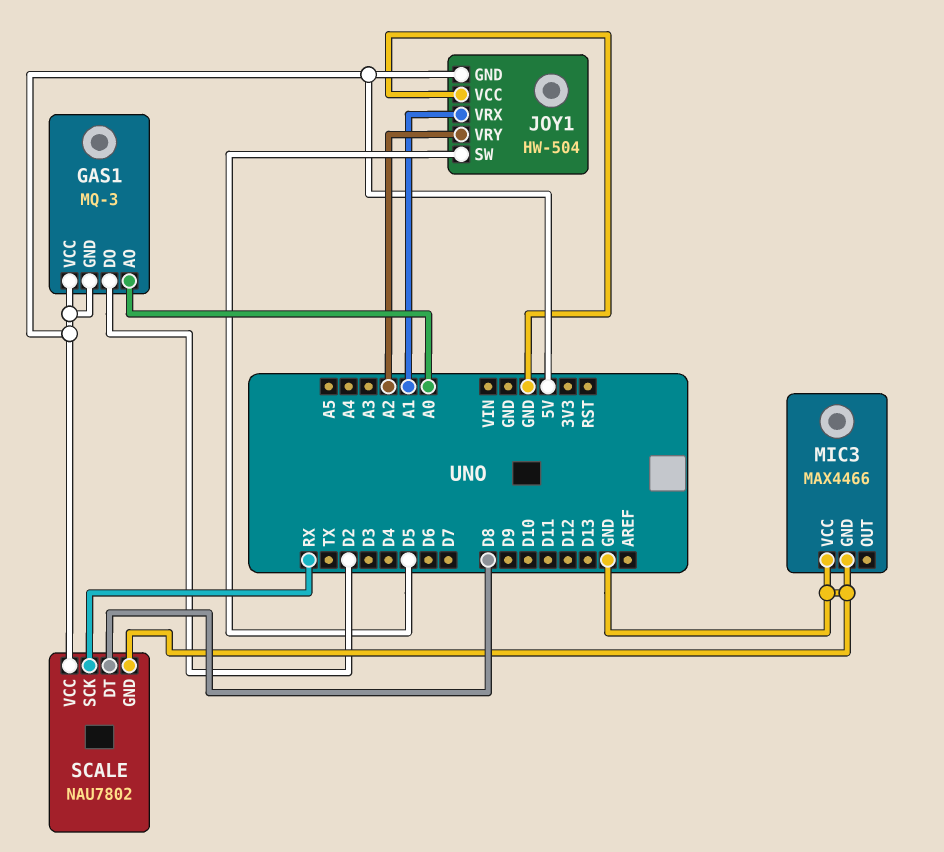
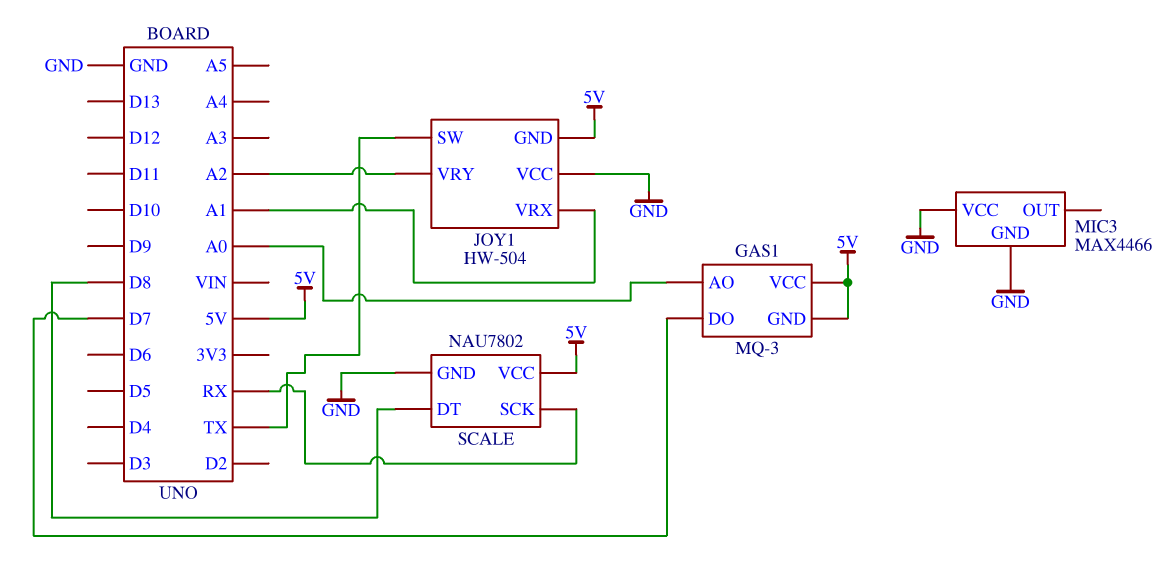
GAS1 pin DO: D2 -> D7
JOY1 pin SW: D5 -> TX

